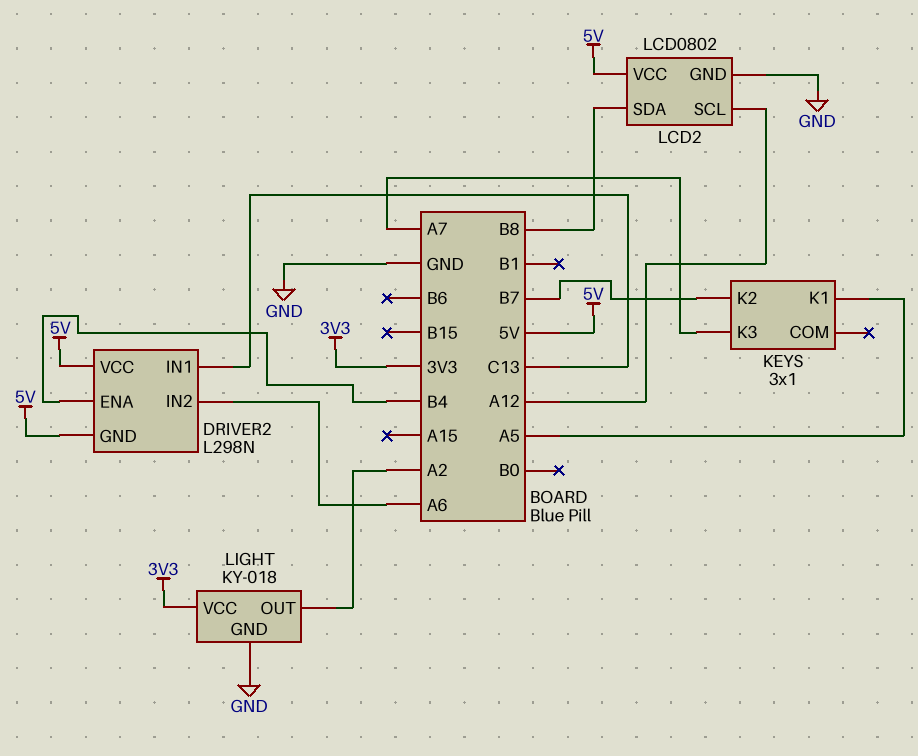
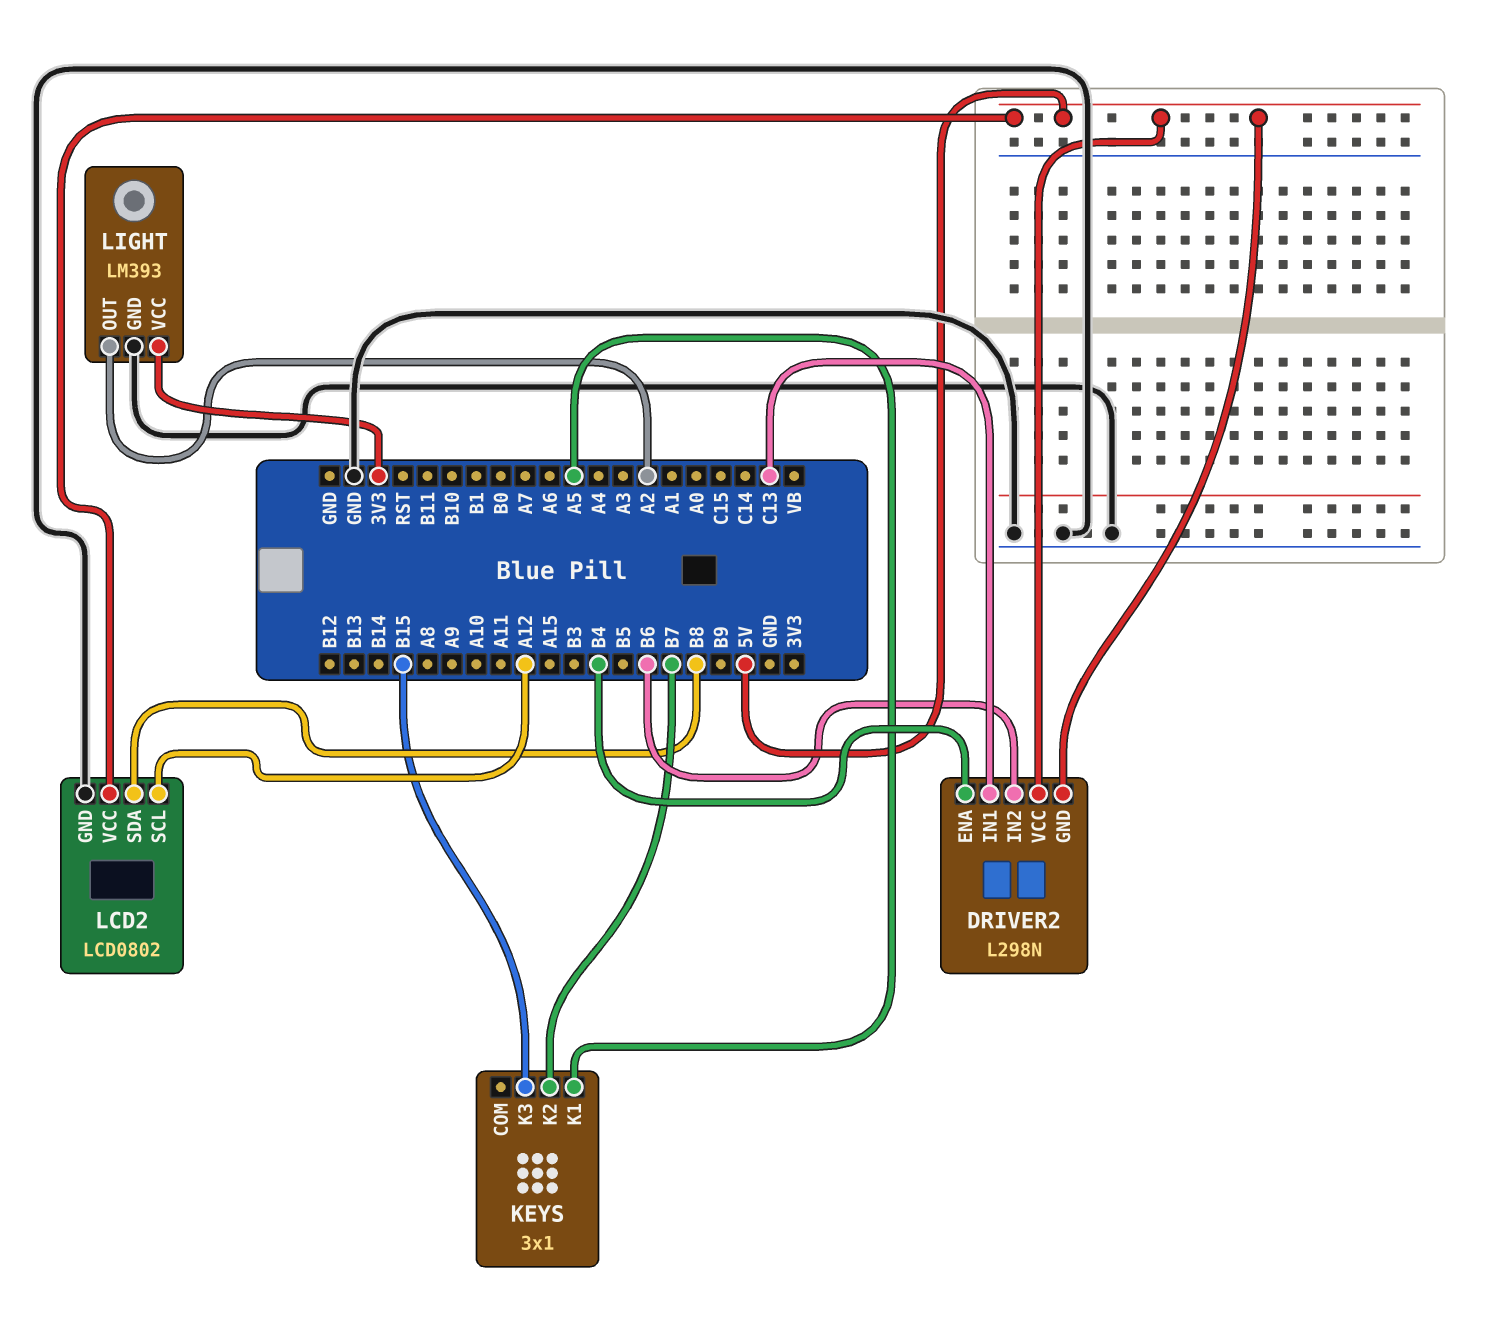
DRIVER2 pin IN2: A6 -> B6
KEYS pin K3: A7 -> B15
LIGHT: KY-018 -> LM393

